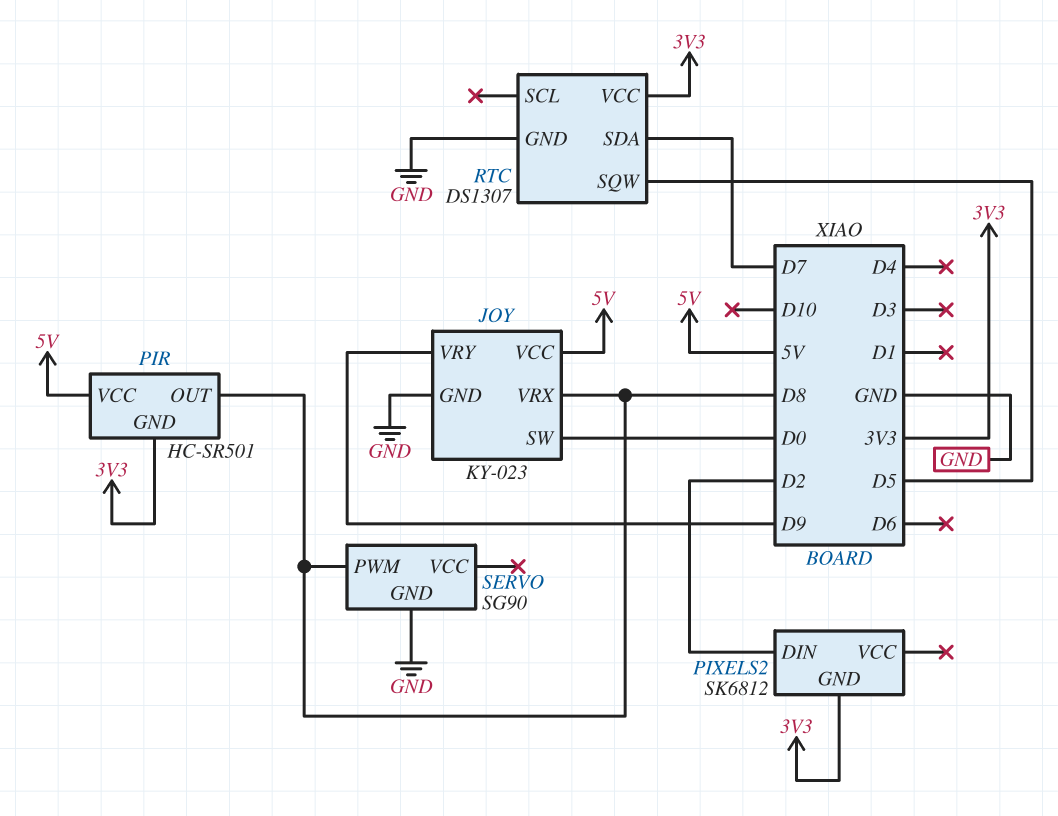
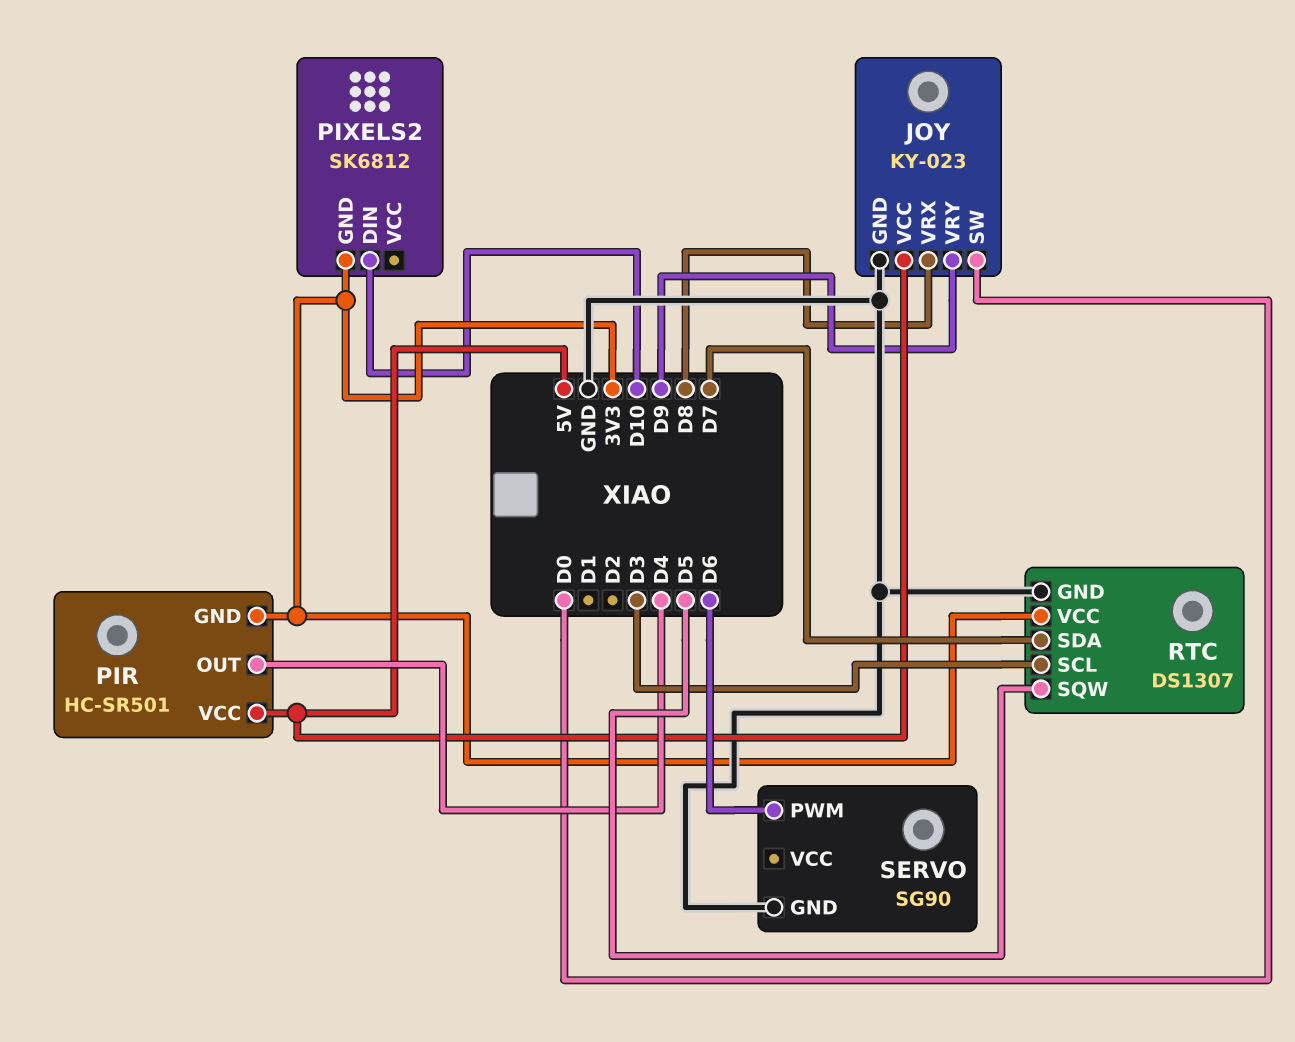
PIR pin OUT: D8 -> D4
PIXELS2 pin DIN: D2 -> D10
RTC pin SCL: none -> D3
SERVO pin PWM: D8 -> D6

